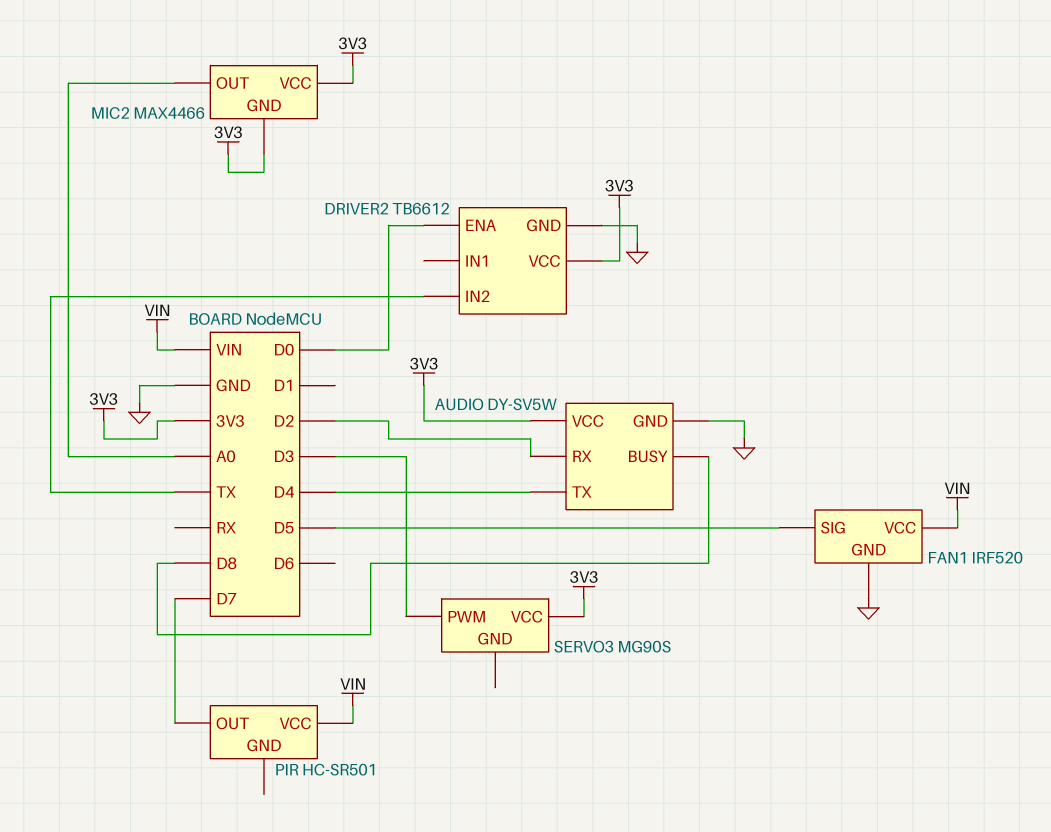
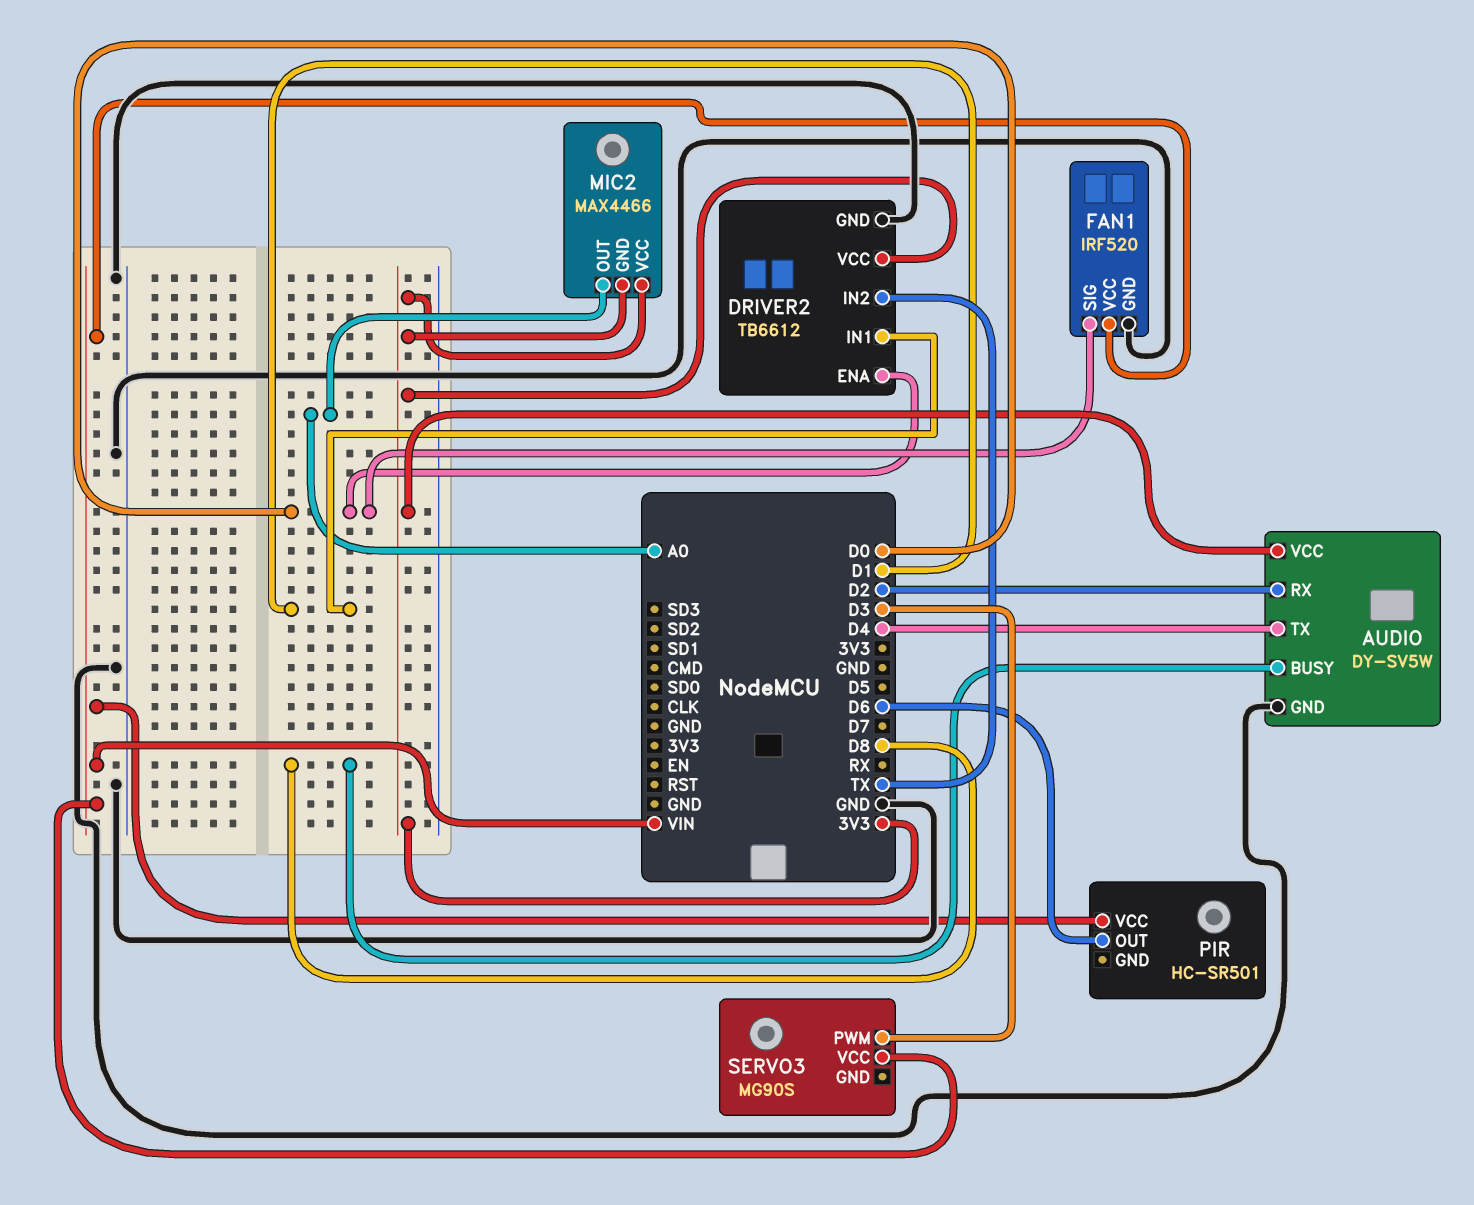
DRIVER2 pin IN1: none -> D1
FAN1 pin SIG: D5 -> D0
PIR pin OUT: D7 -> D6
SERVO3 pin VCC: 3V3 -> VIN

